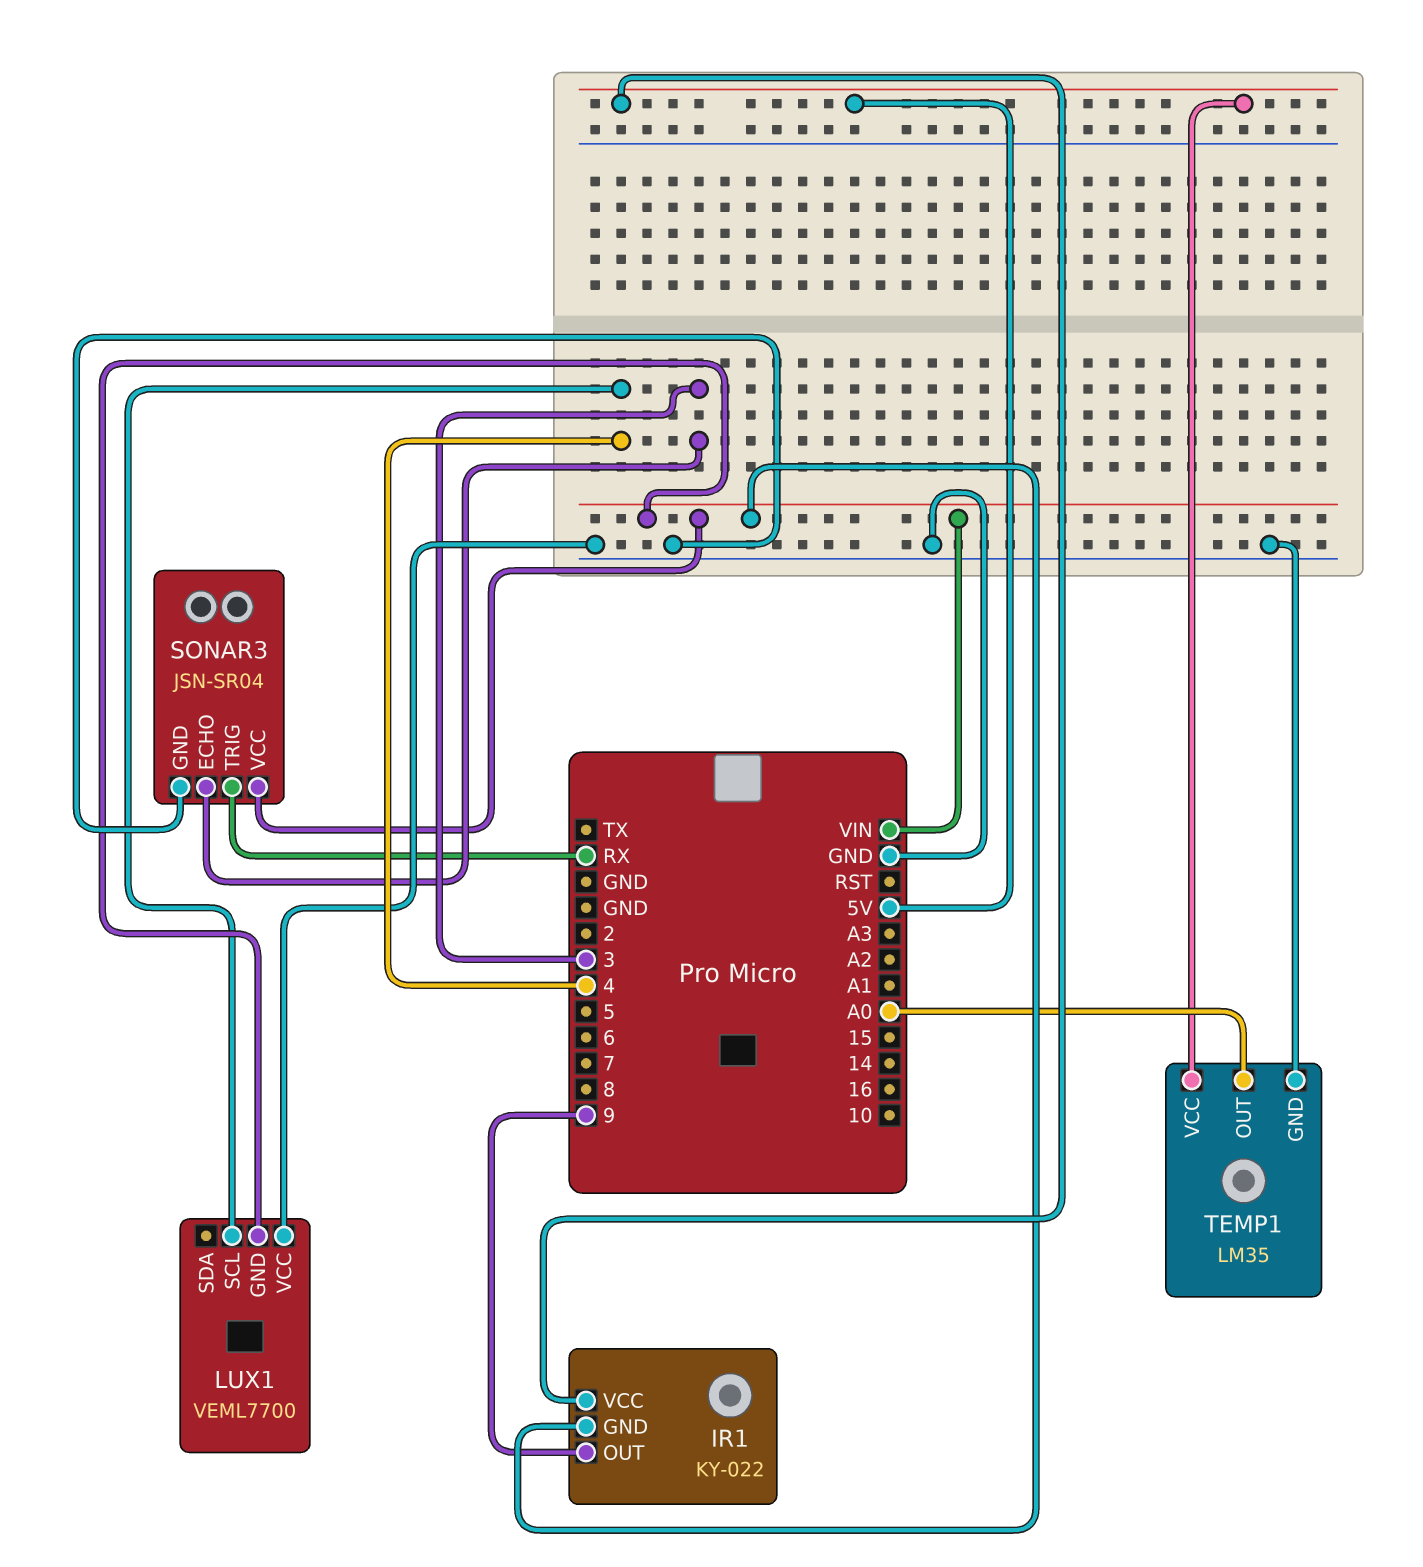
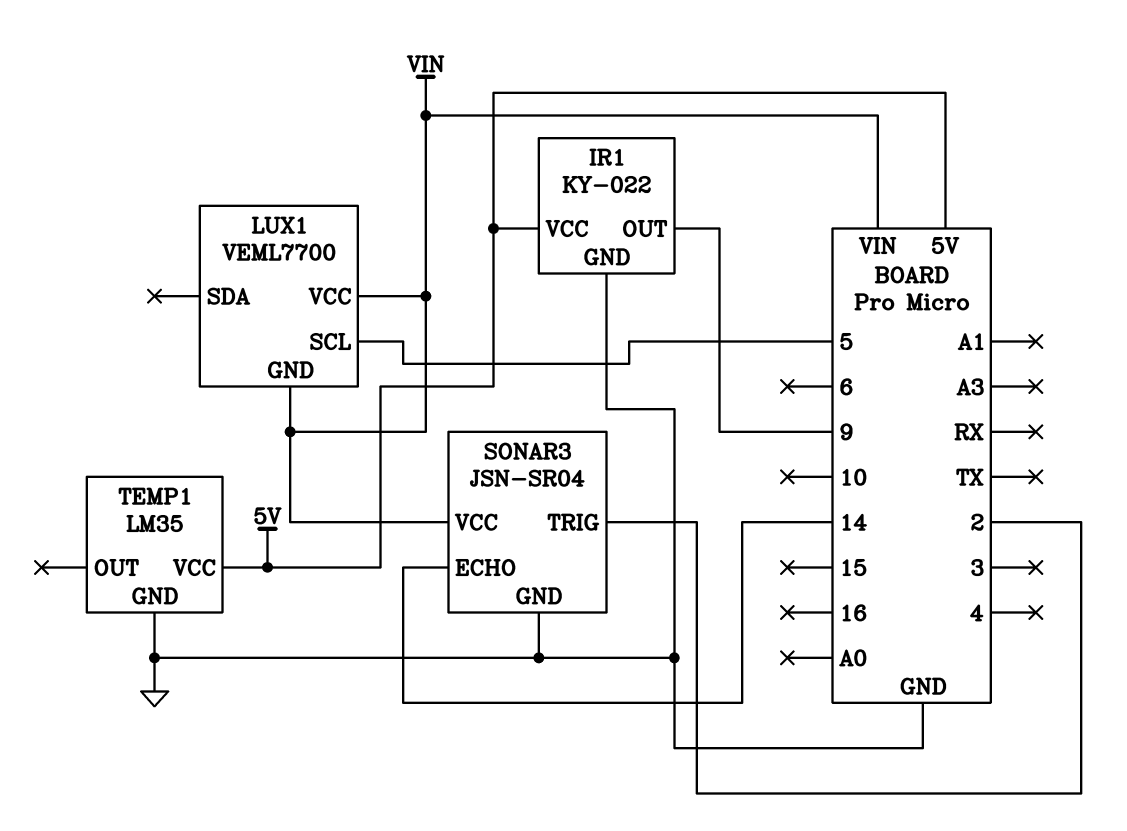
IR1 pin GND: VIN -> GND
LUX1 pin SCL: 4 -> 5
LUX1 pin VCC: GND -> VIN
SONAR3 pin ECHO: 3 -> 14
SONAR3 pin TRIG: RX -> 2
TEMP1 pin OUT: A0 -> none

